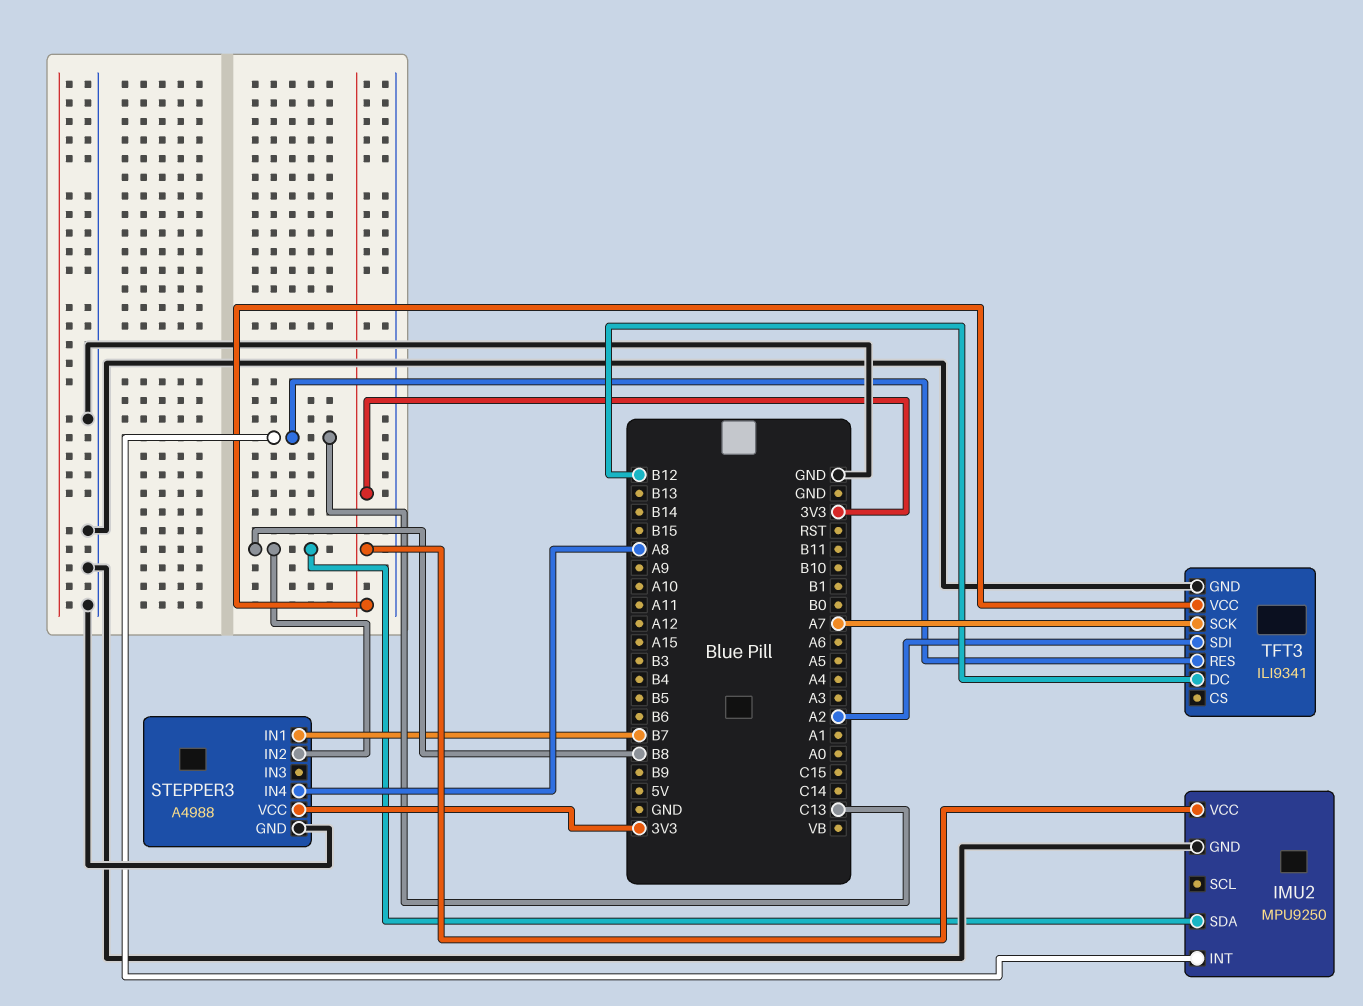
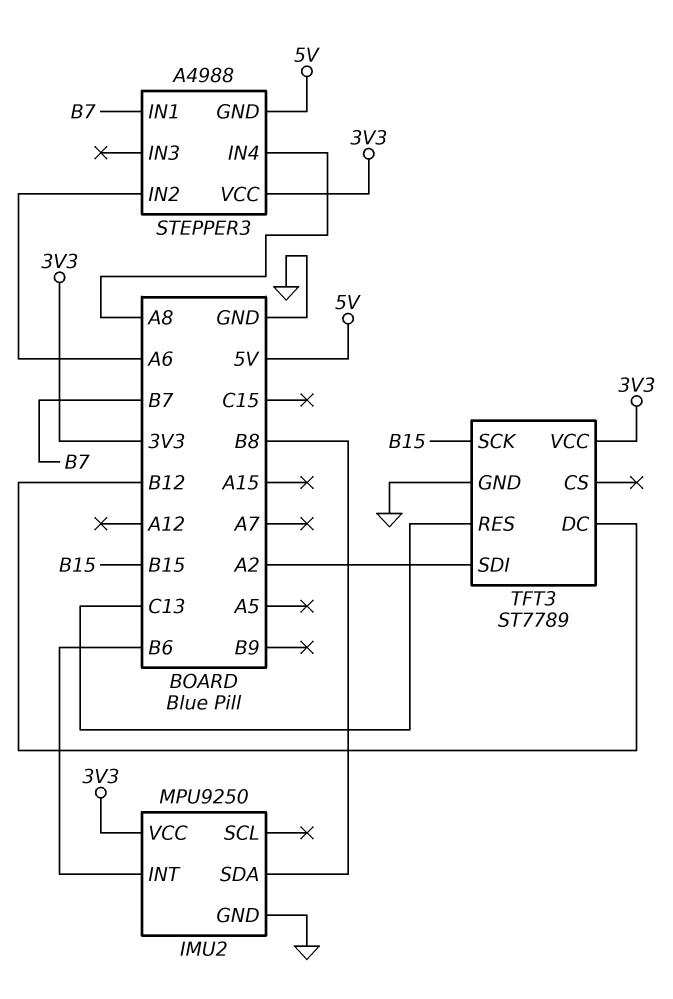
IMU2 pin INT: C13 -> B6
STEPPER3 pin GND: GND -> 5V
STEPPER3 pin IN2: B8 -> A6
TFT3: ILI9341 -> ST7789
TFT3 pin SCK: A7 -> B15

